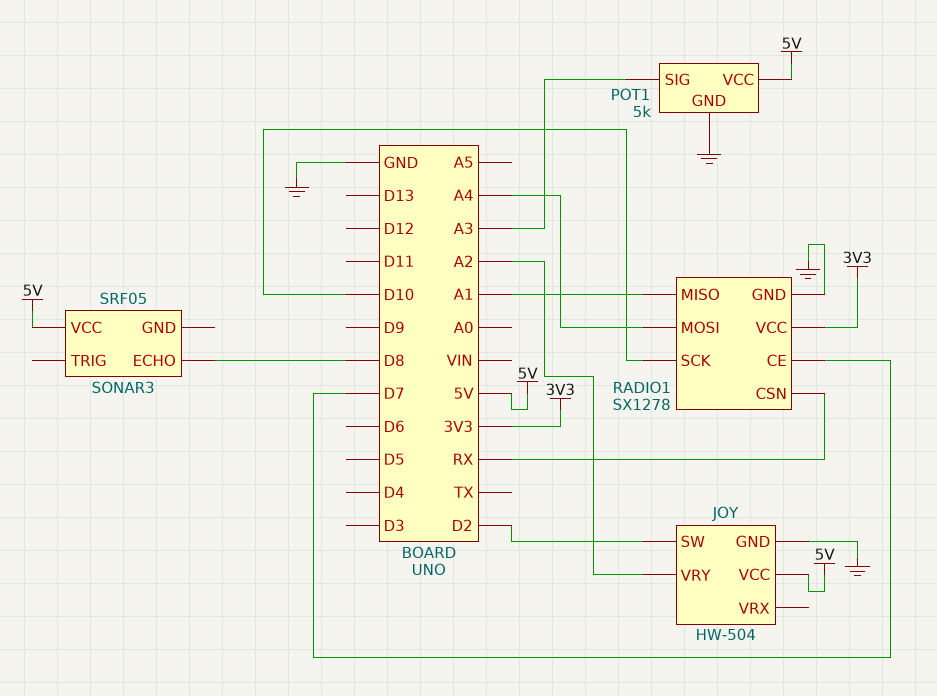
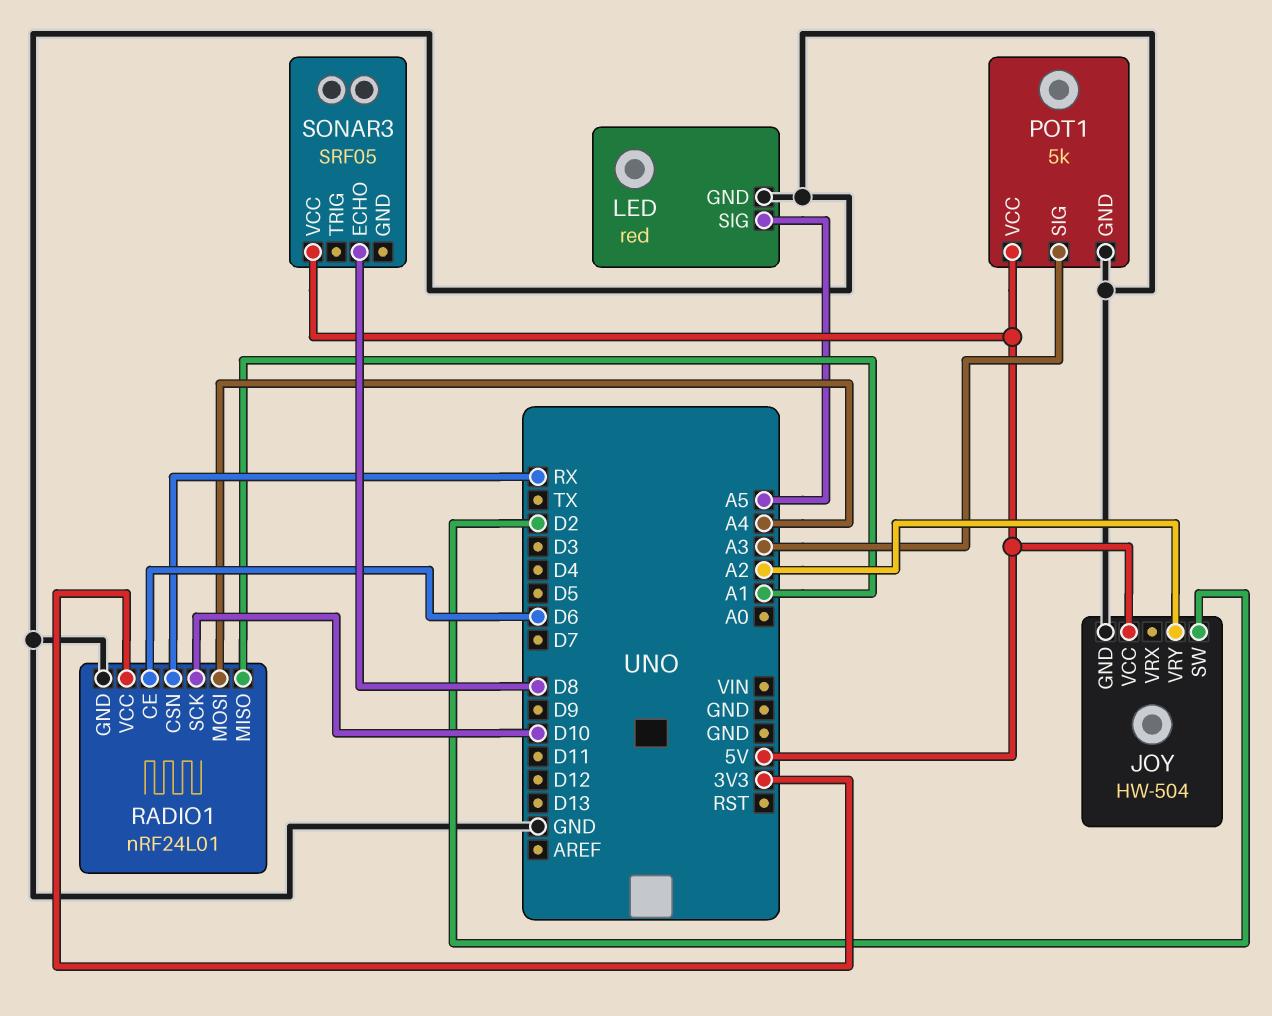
LED: none -> red
LED pin GND: none -> GND
LED pin SIG: none -> A5
RADIO1: SX1278 -> nRF24L01
RADIO1 pin CE: D7 -> D6

